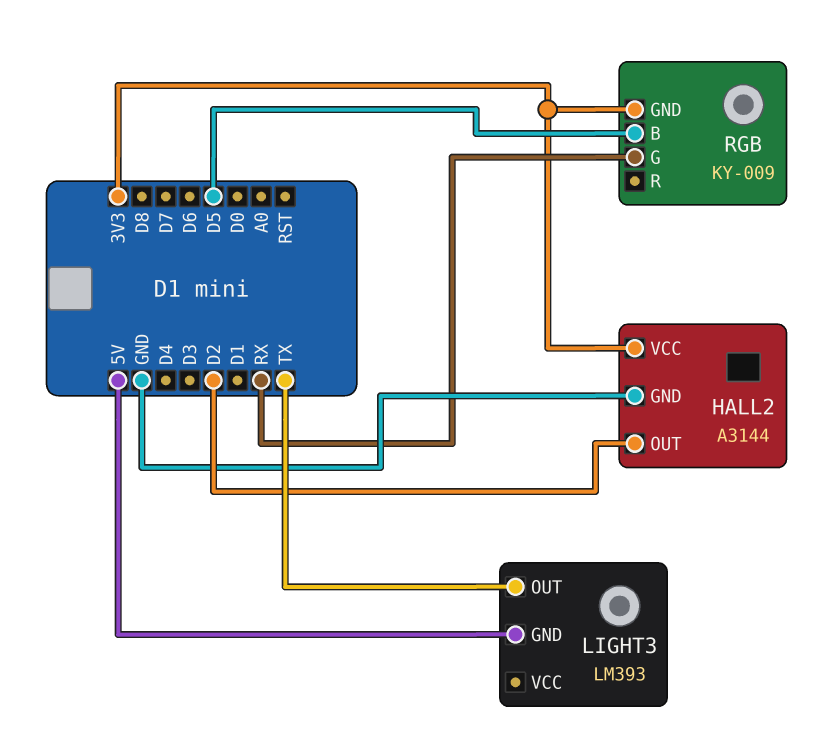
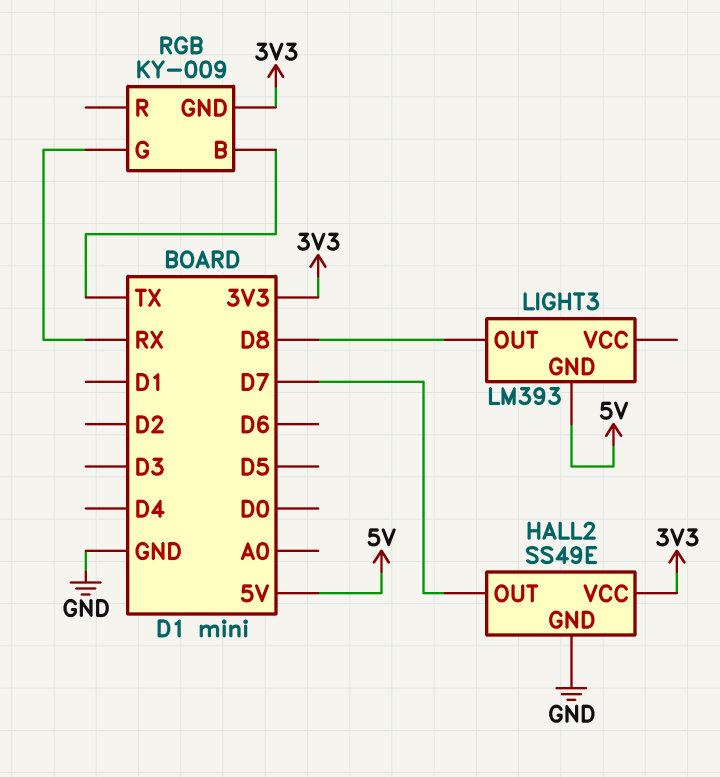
HALL2: A3144 -> SS49E
HALL2 pin OUT: D2 -> D7
LIGHT3 pin OUT: TX -> D8
RGB pin B: D5 -> TX

